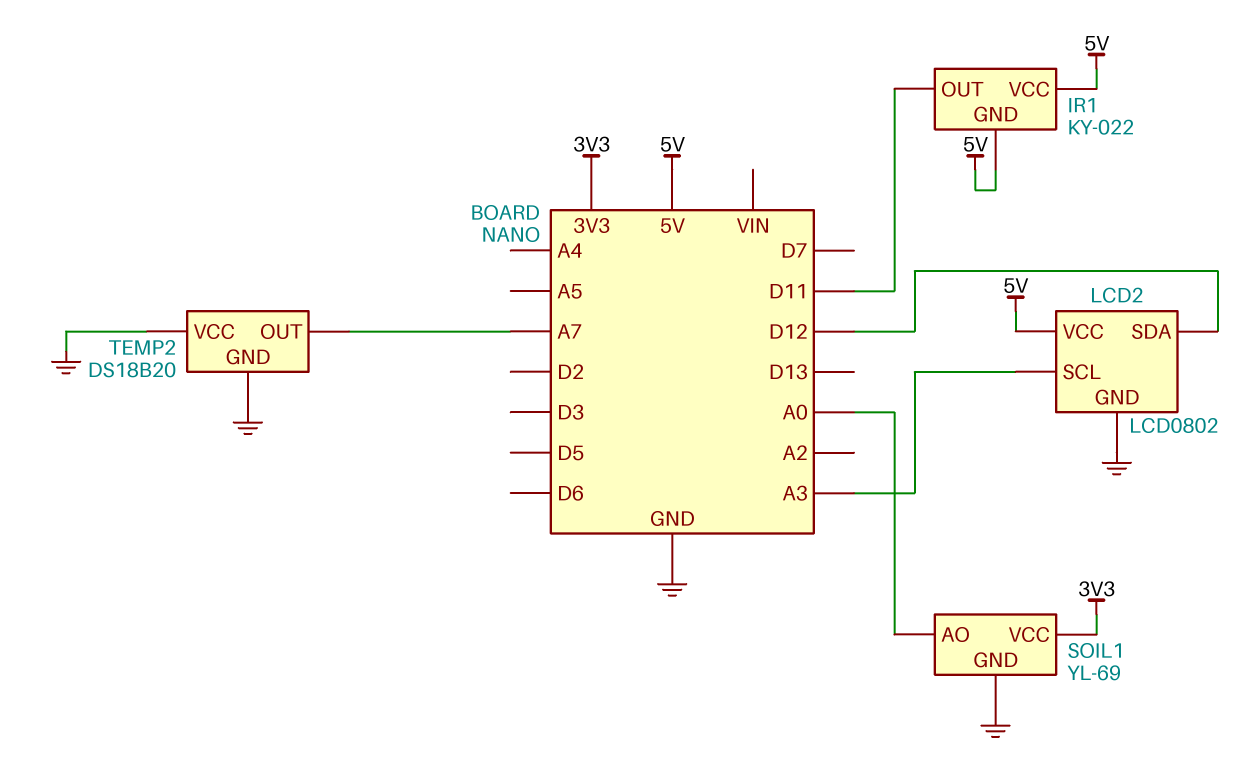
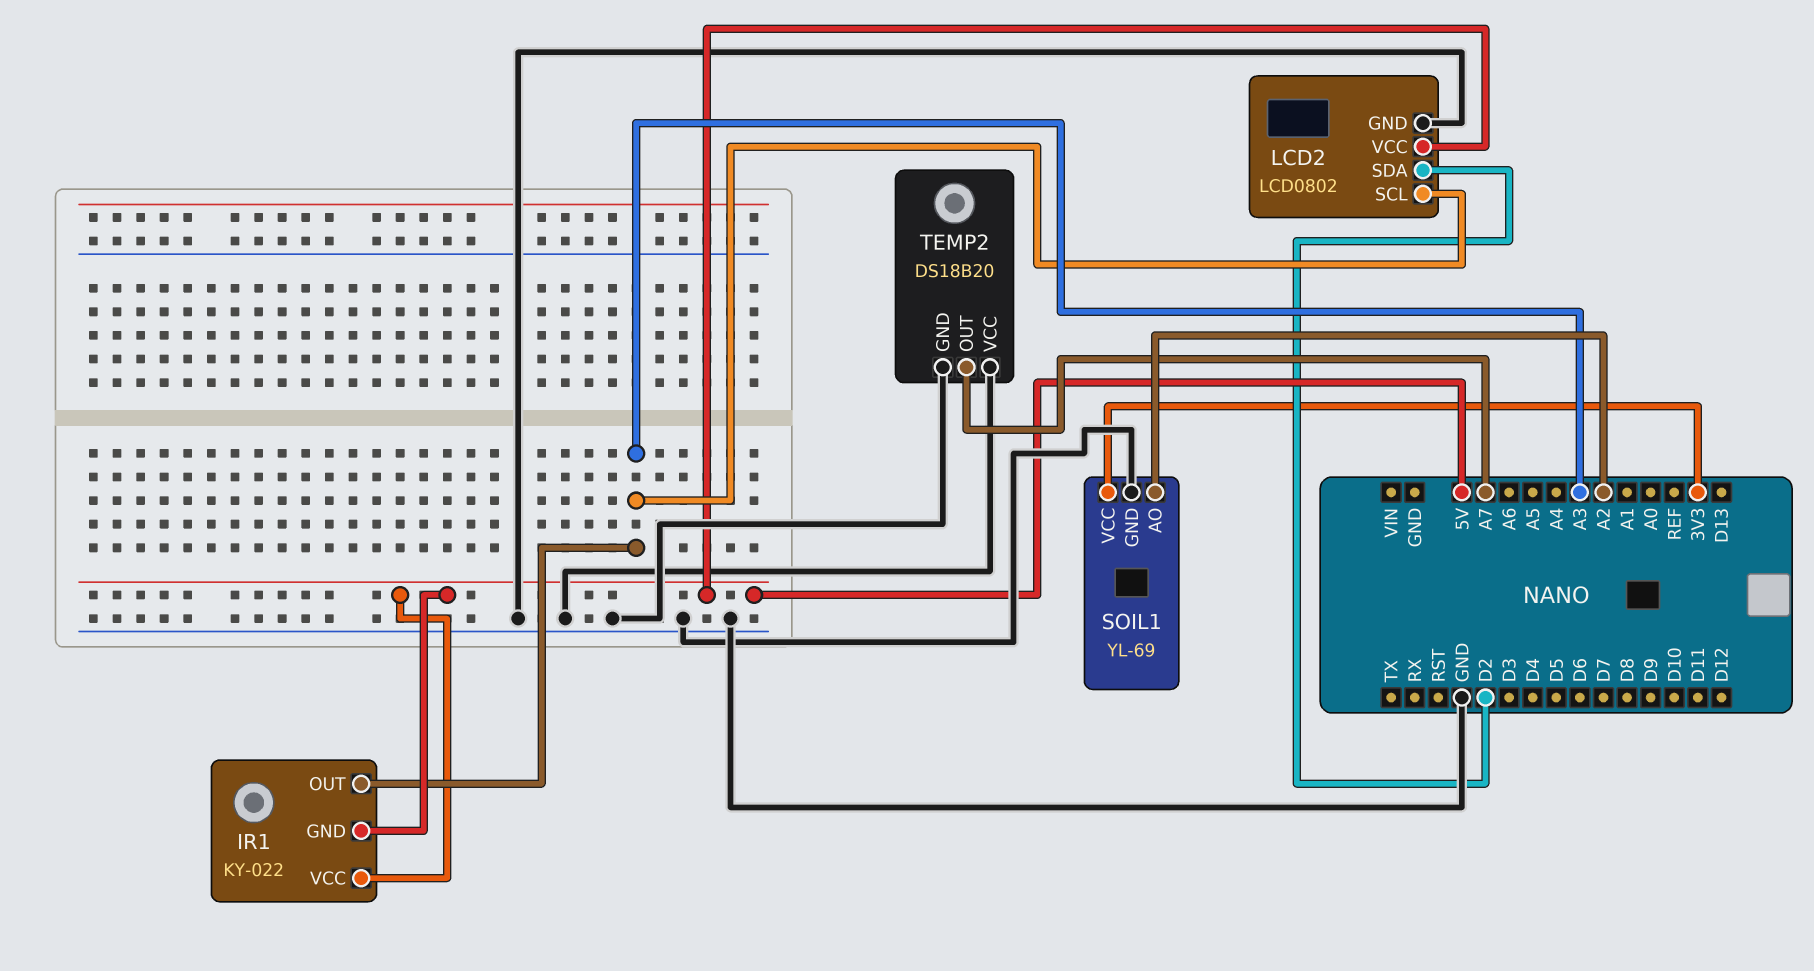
IR1 pin OUT: D11 -> A3
LCD2 pin SDA: D12 -> D2
SOIL1 pin AO: A0 -> A2

